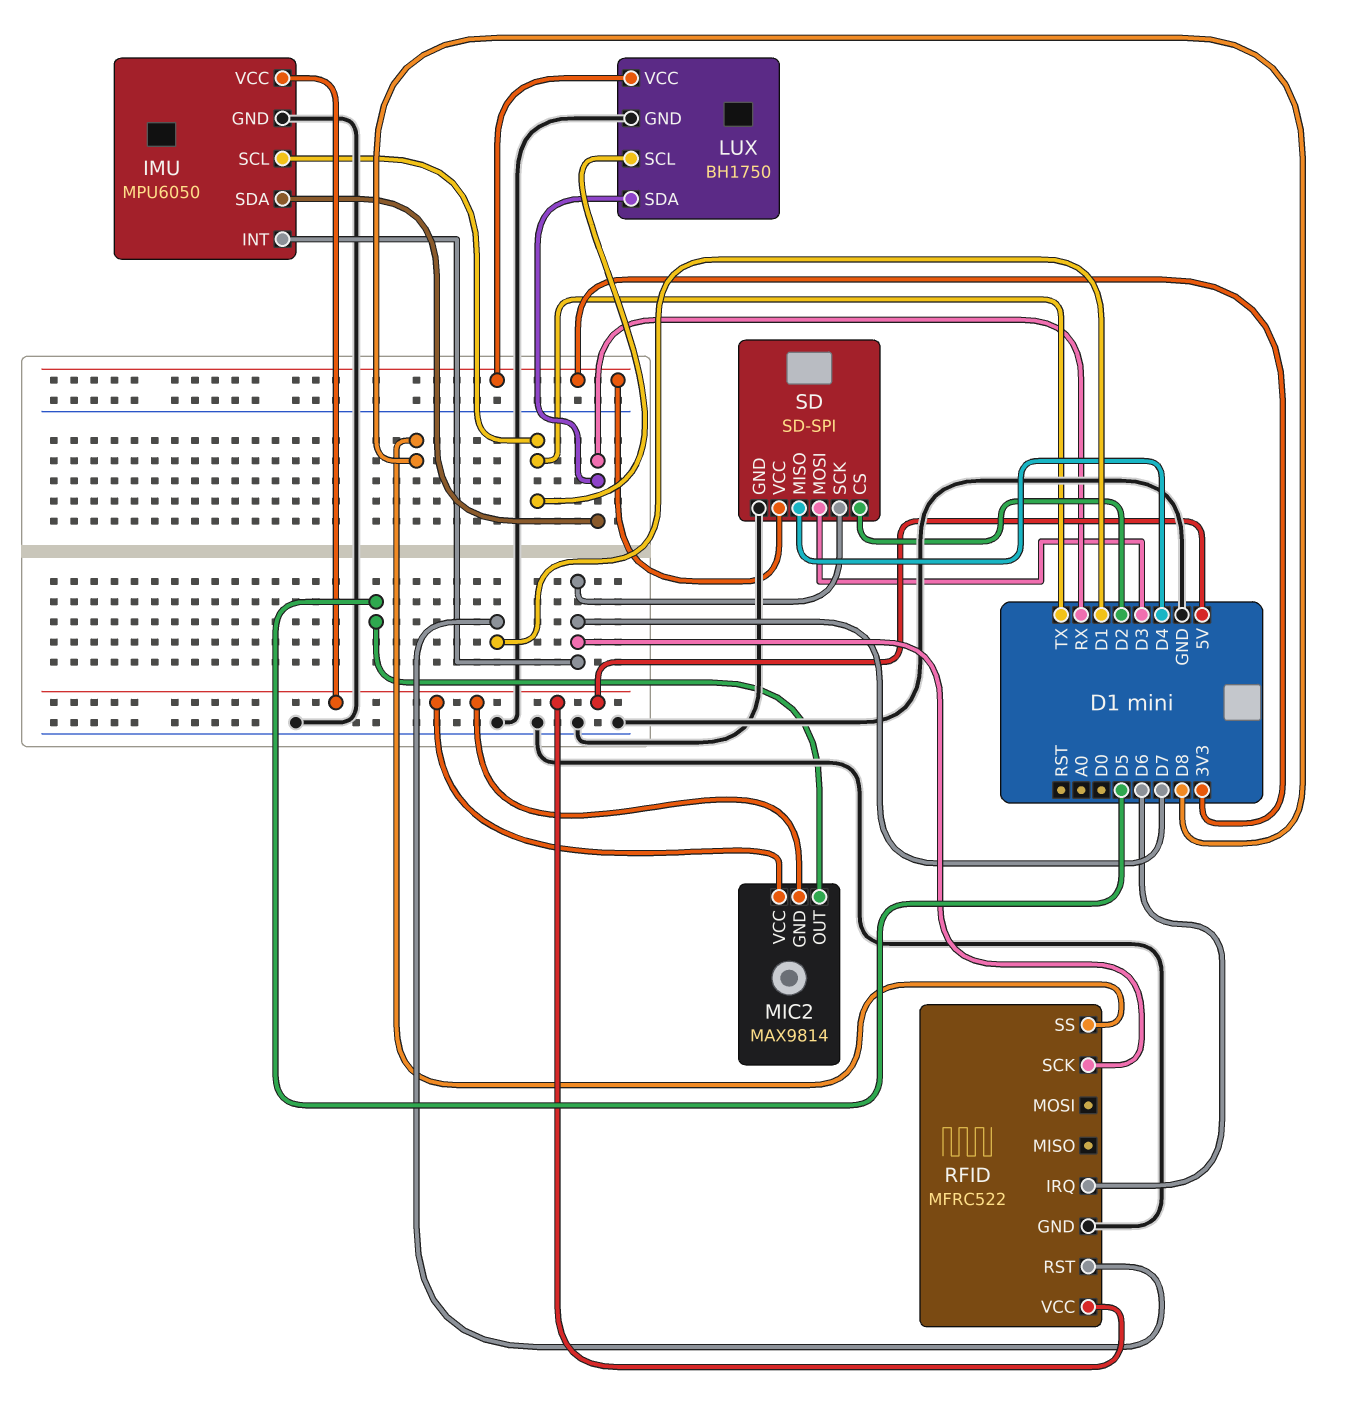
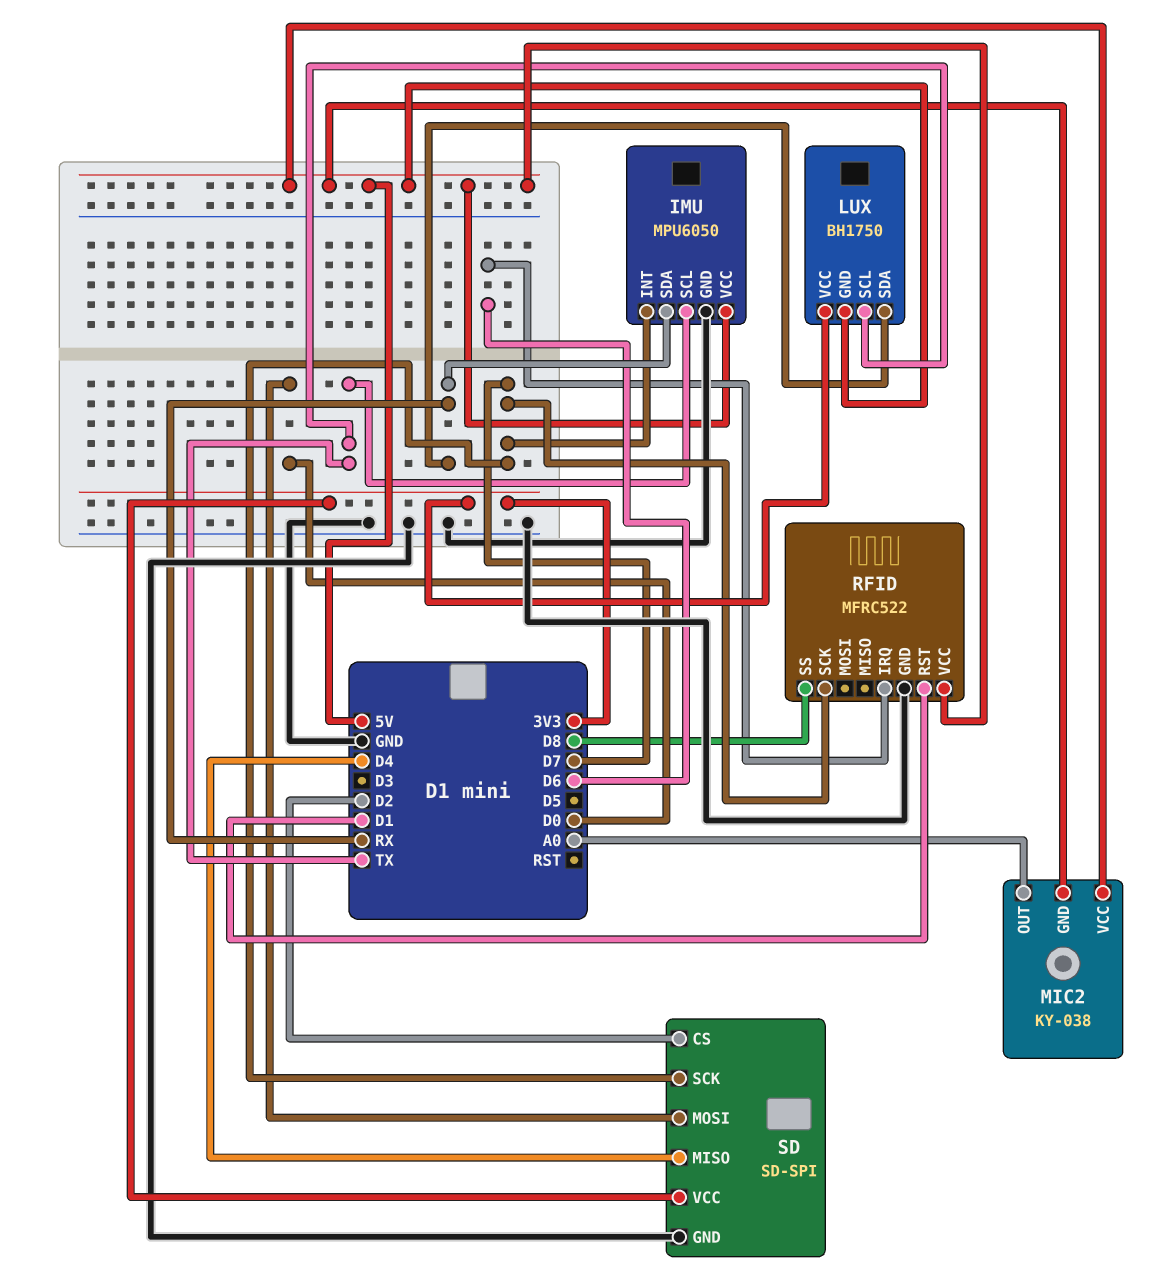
LUX pin GND: GND -> 5V
MIC2: MAX9814 -> KY-038
MIC2 pin OUT: D5 -> A0
SD pin MOSI: D3 -> D0

